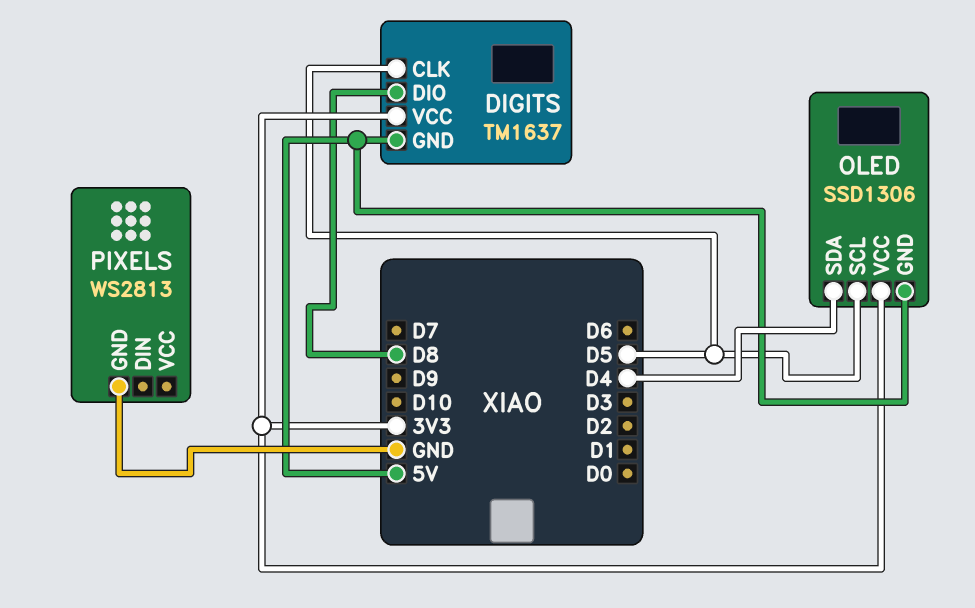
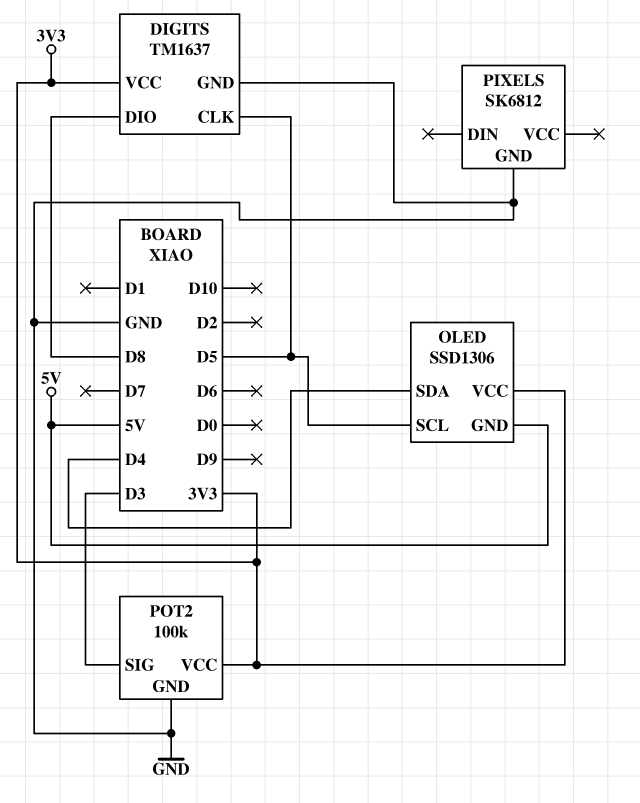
DIGITS pin GND: 5V -> GND
PIXELS: WS2813 -> SK6812
POT2: none -> 100k
POT2 pin GND: none -> GND
POT2 pin SIG: none -> D3
POT2 pin VCC: none -> 3V3

